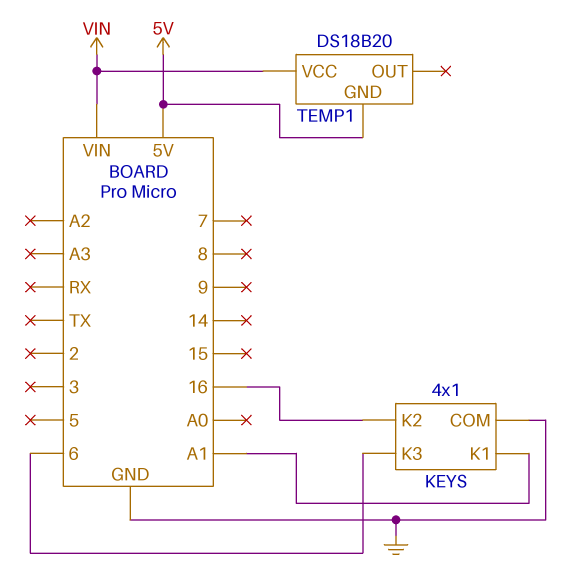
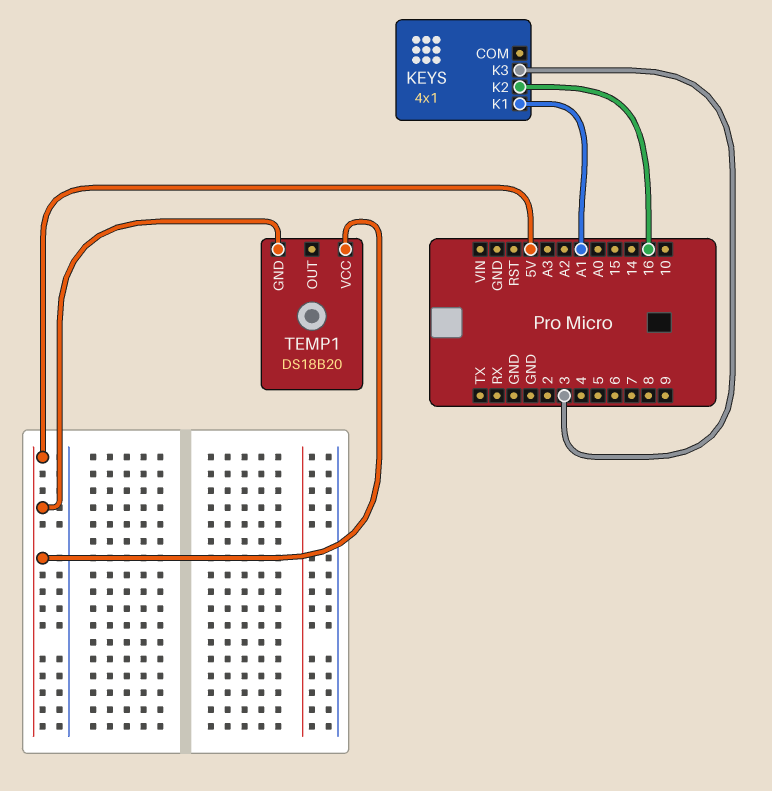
KEYS pin COM: GND -> none
KEYS pin K3: 6 -> 3
TEMP1 pin VCC: VIN -> 5V

